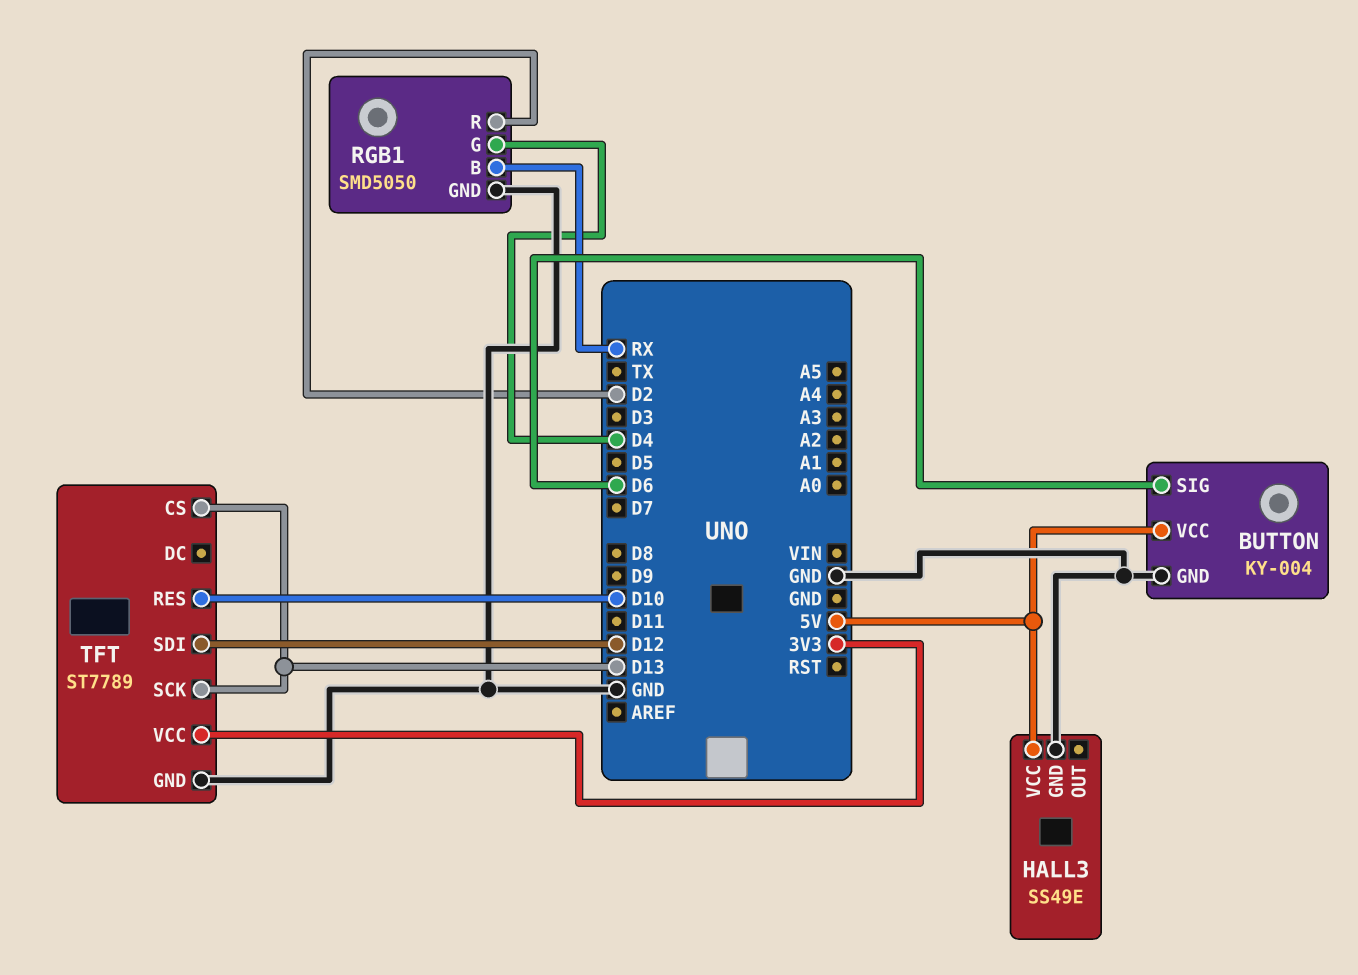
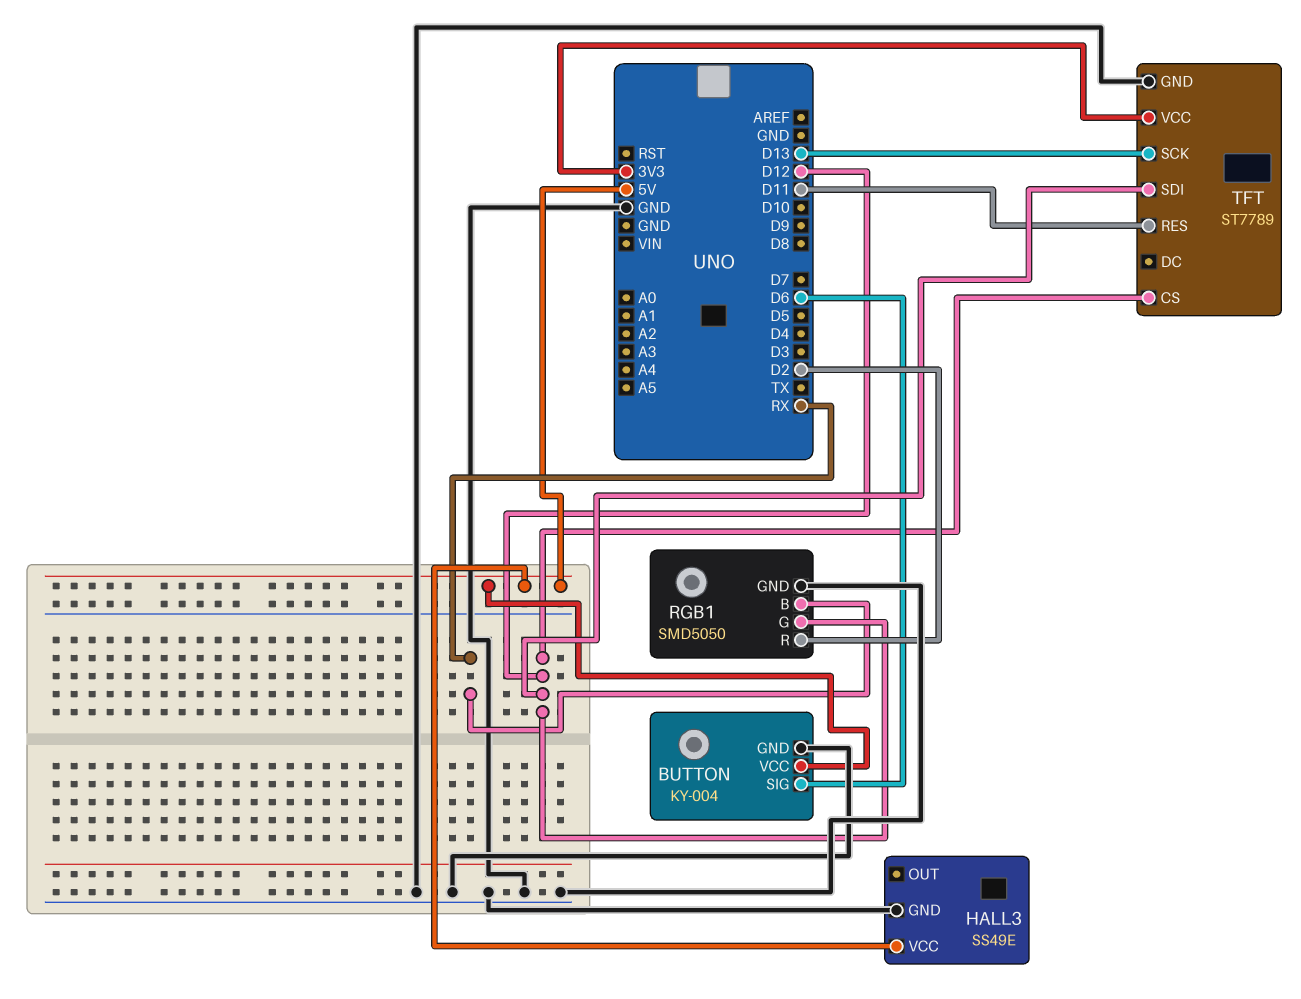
RGB1 pin G: D4 -> D12
TFT pin CS: D13 -> D12
TFT pin RES: D10 -> D11

